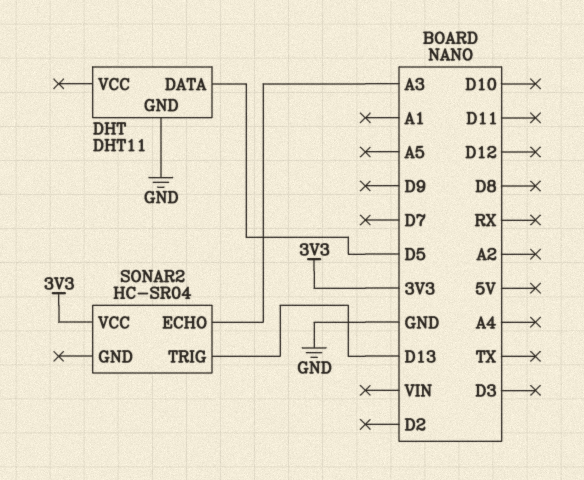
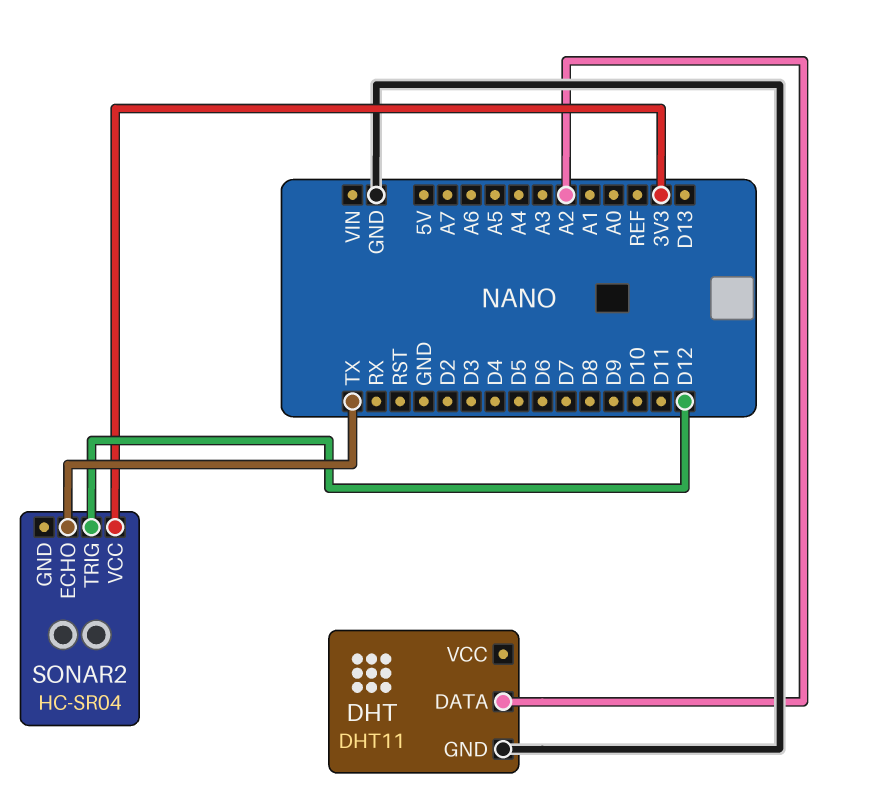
DHT pin DATA: D5 -> A2
SONAR2 pin ECHO: A3 -> TX
SONAR2 pin TRIG: D13 -> D12

